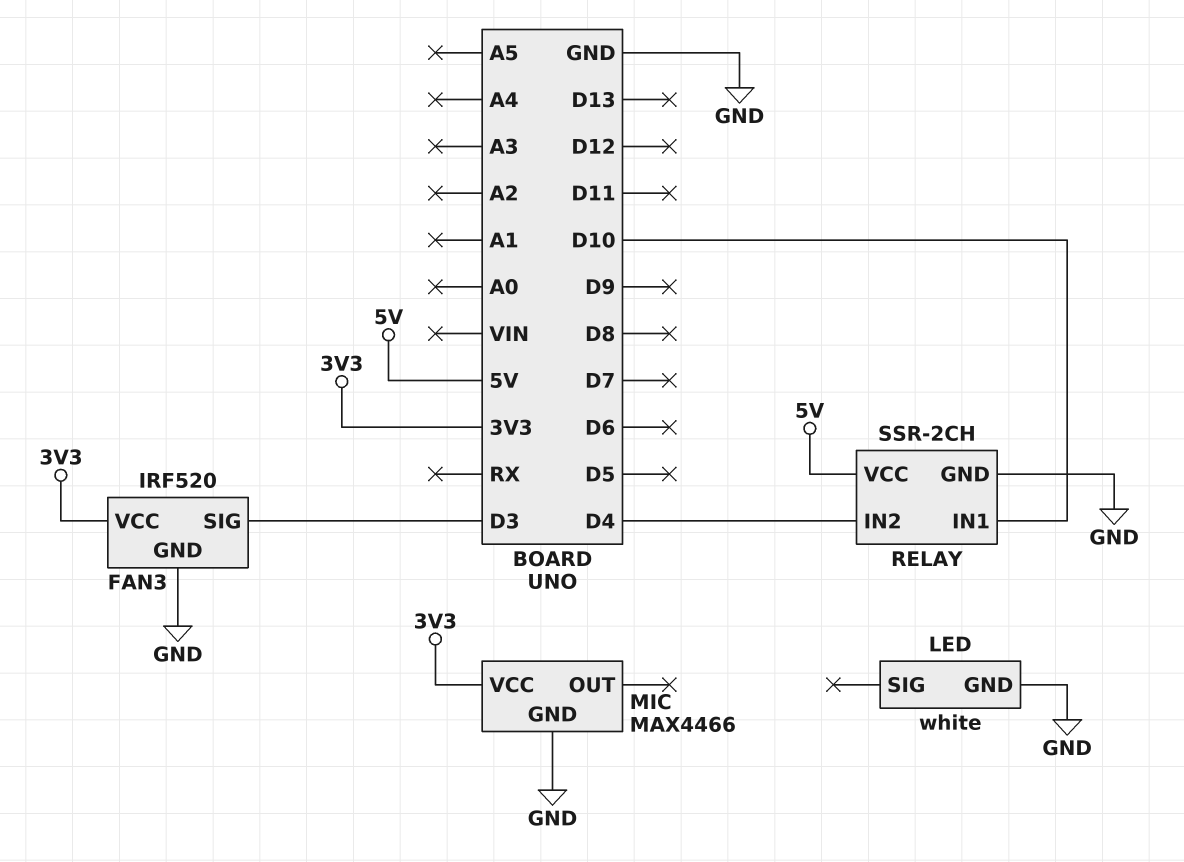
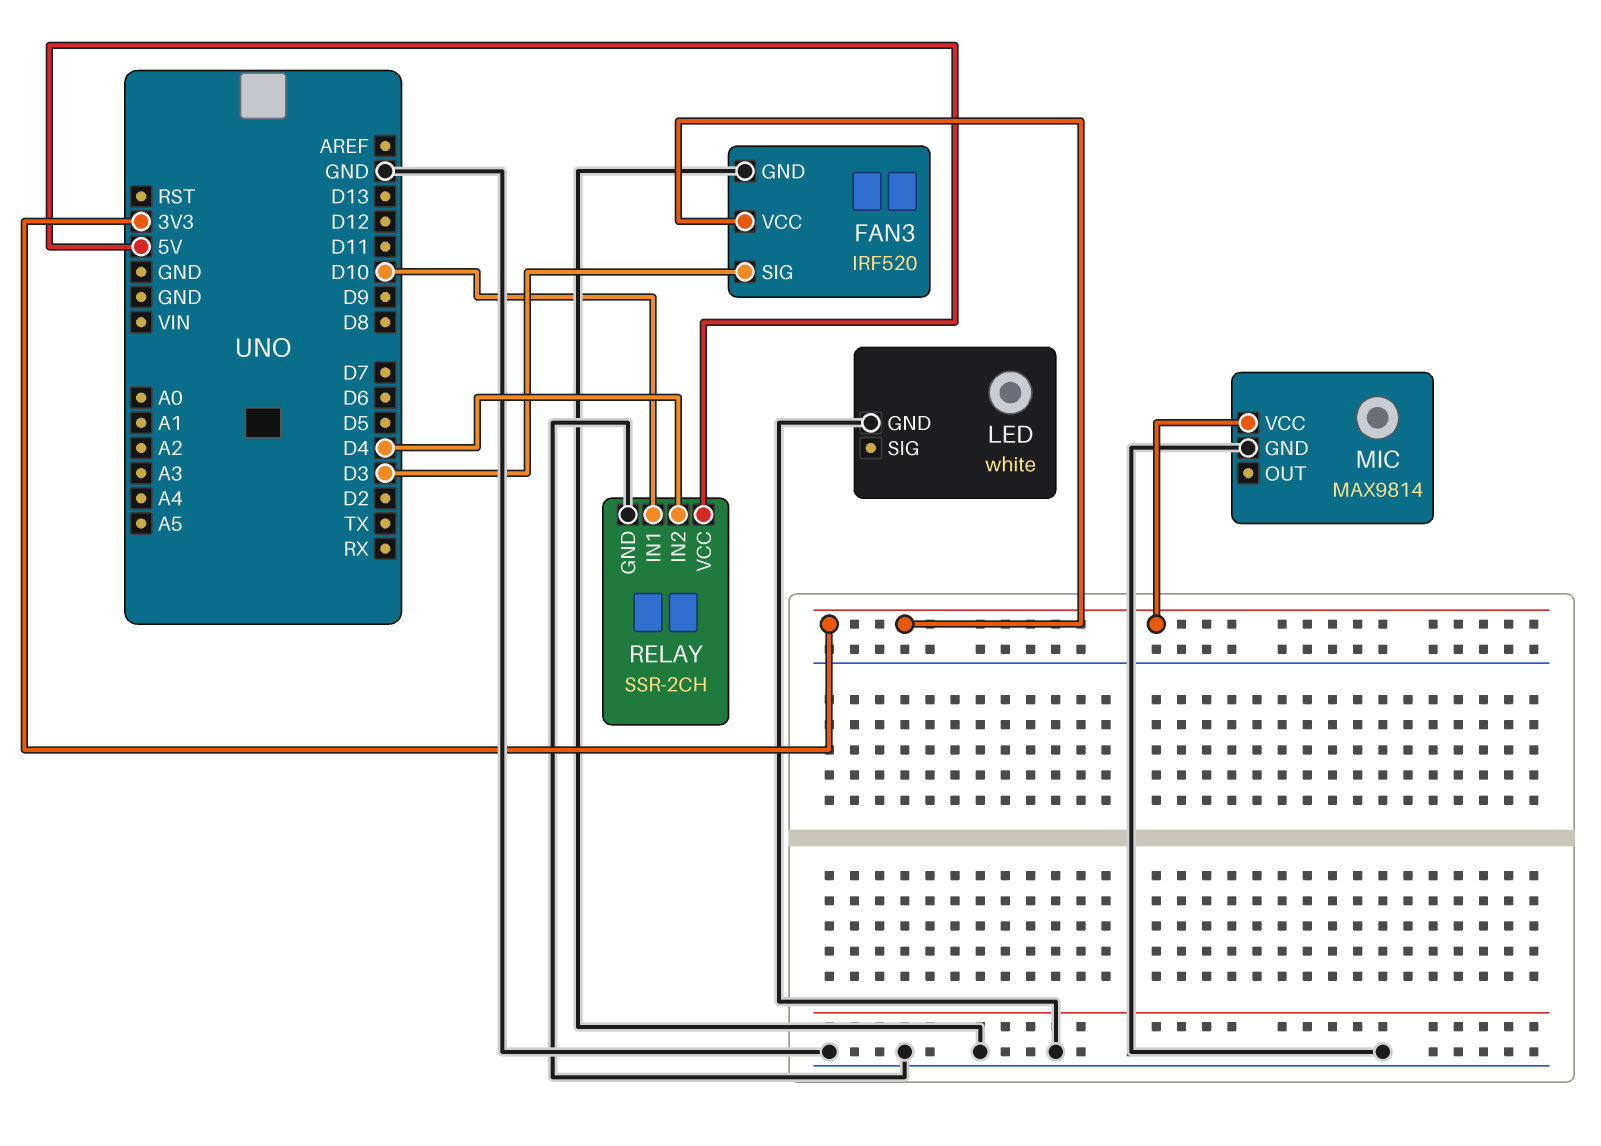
MIC: MAX4466 -> MAX9814

